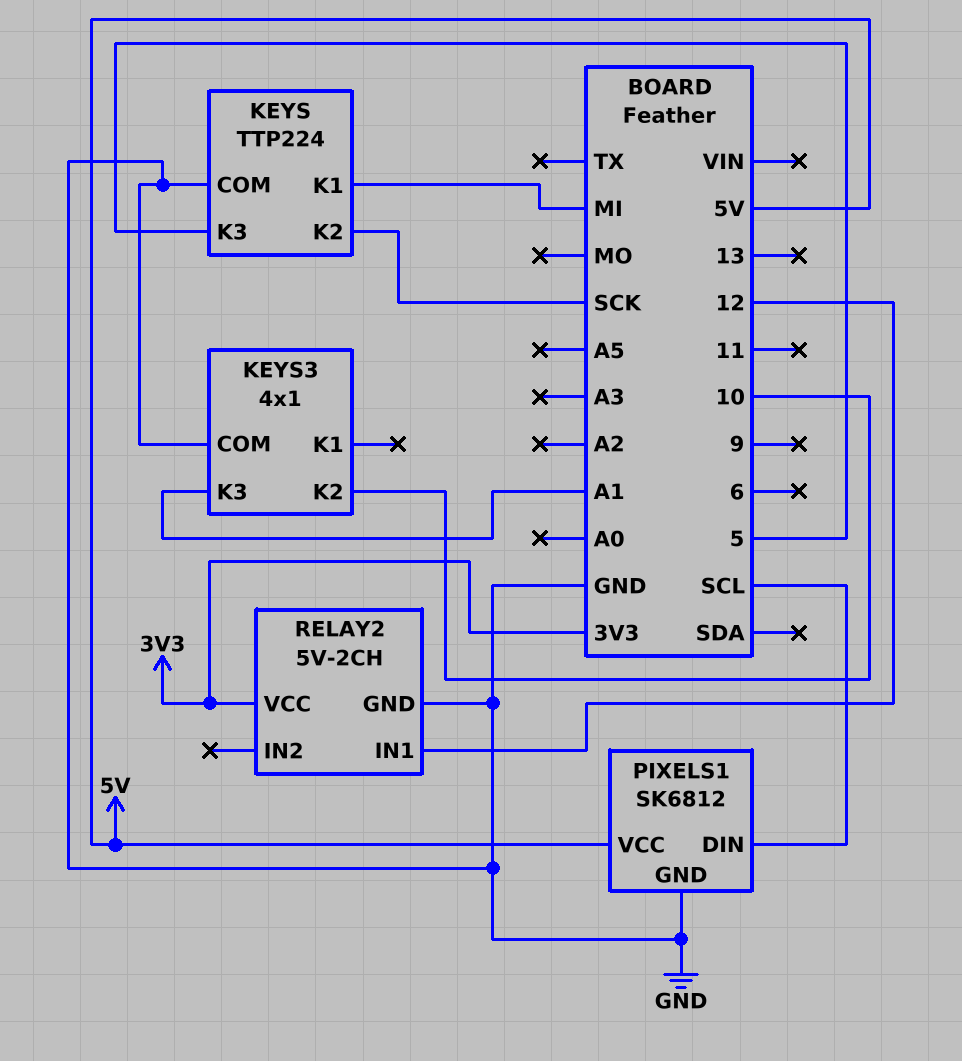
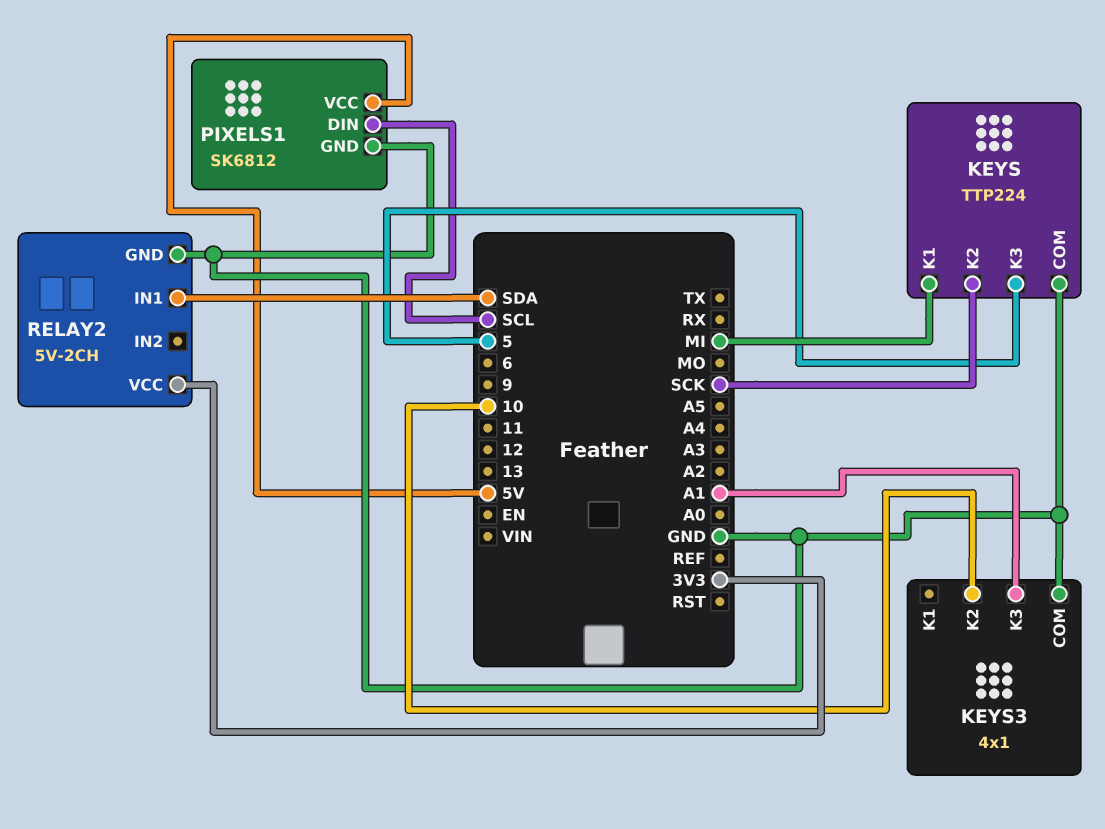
RELAY2 pin IN1: 12 -> SDA

